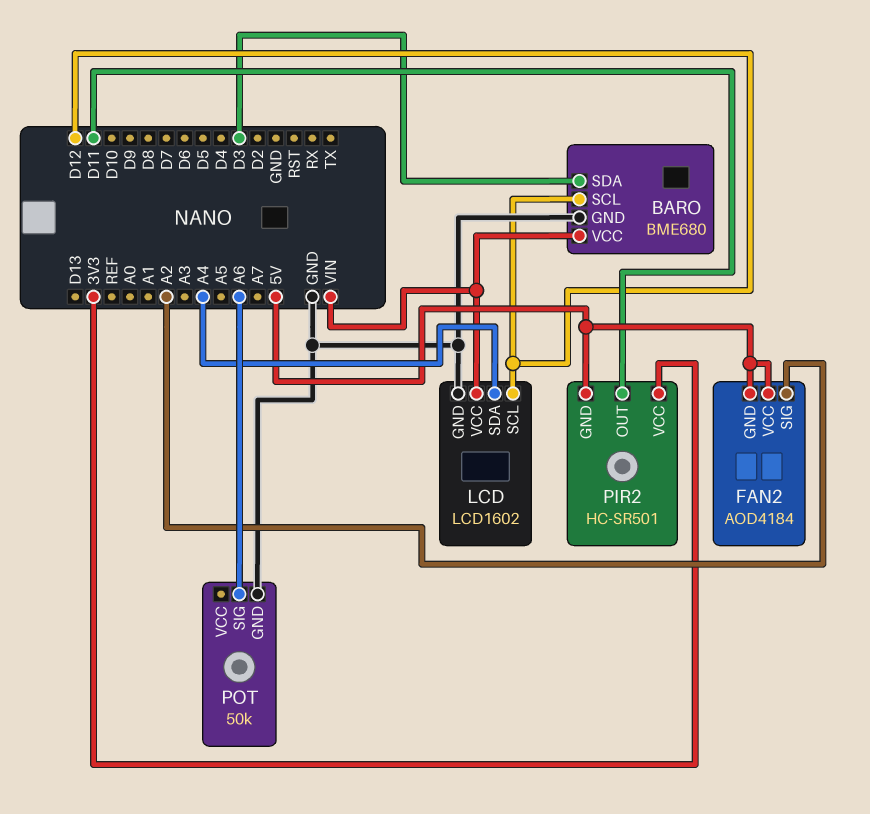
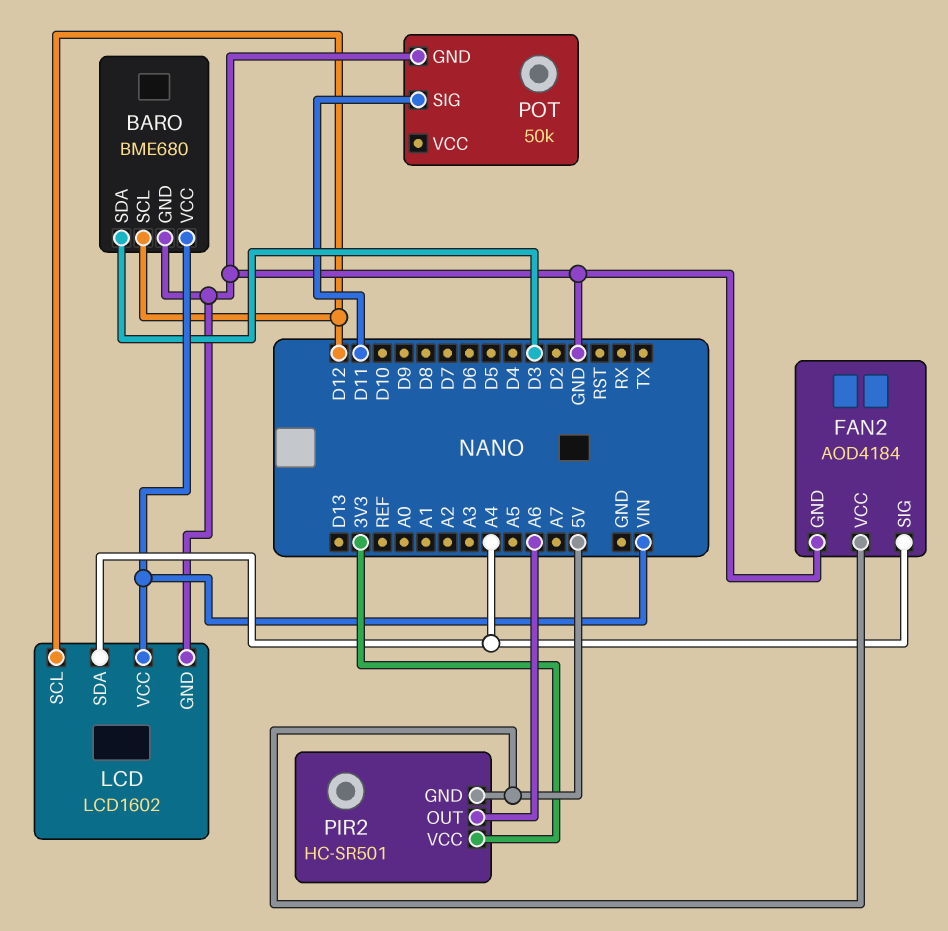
FAN2 pin GND: 5V -> GND
FAN2 pin SIG: A2 -> A4
PIR2 pin OUT: D11 -> A6
POT pin SIG: A6 -> D11

